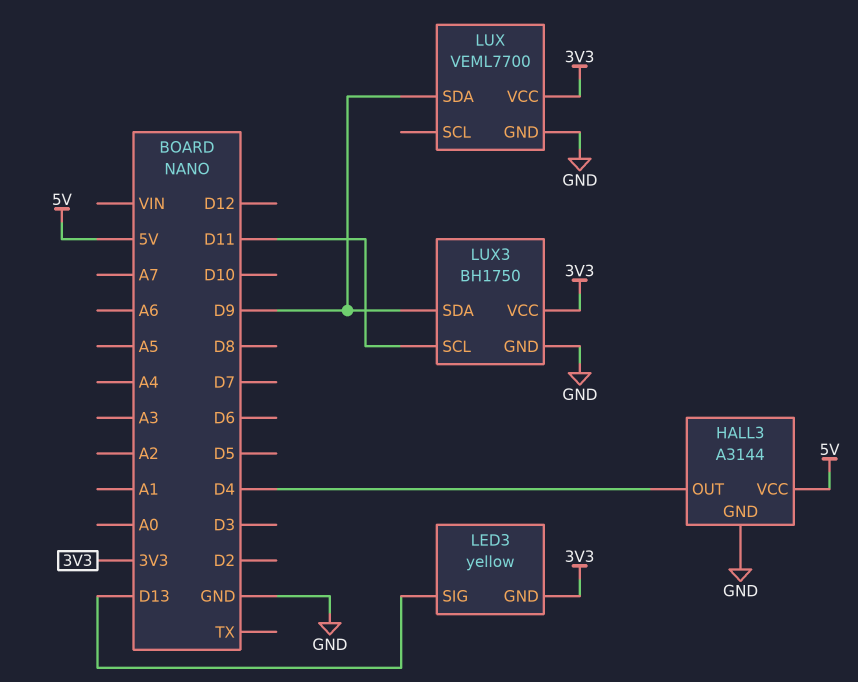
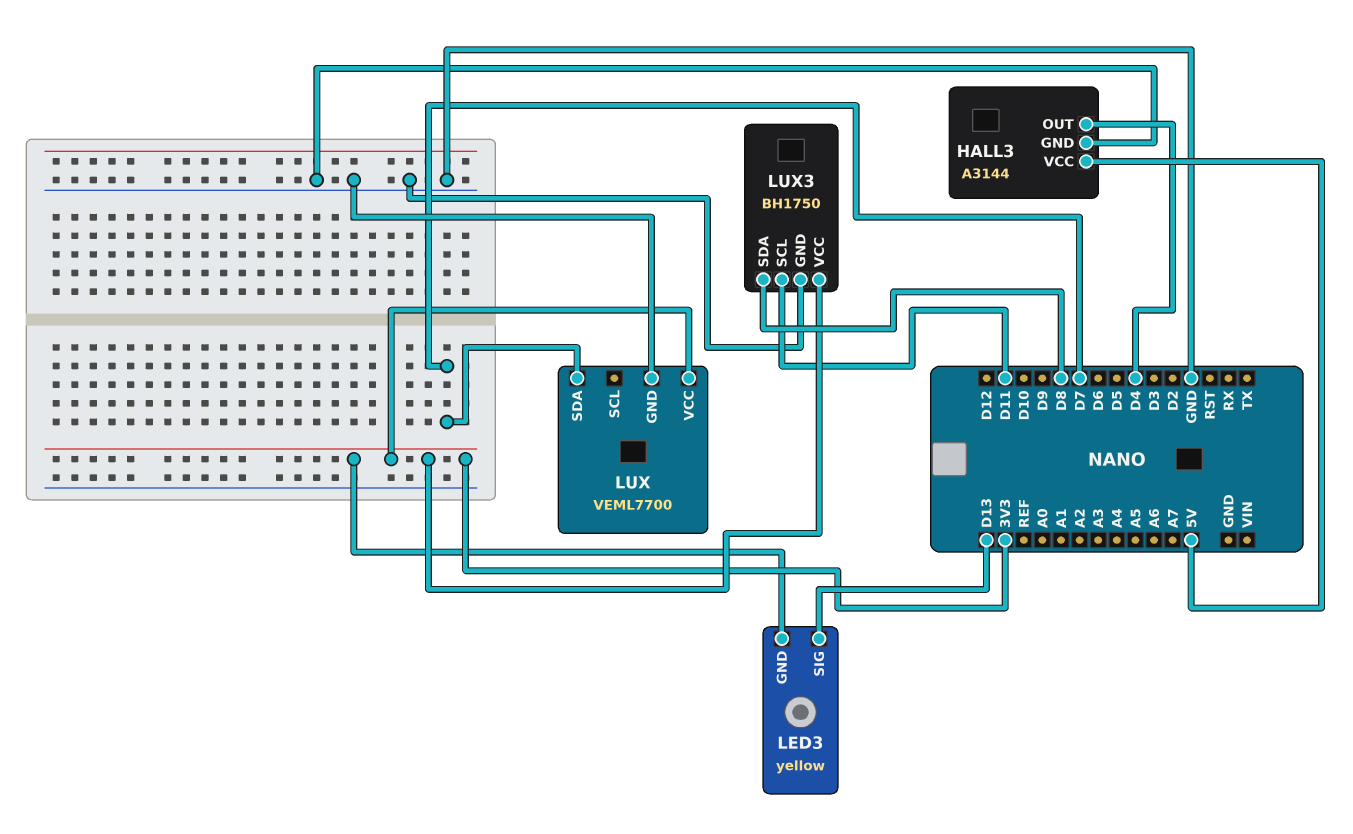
LUX pin SDA: D9 -> D7
LUX3 pin SDA: D9 -> D8

